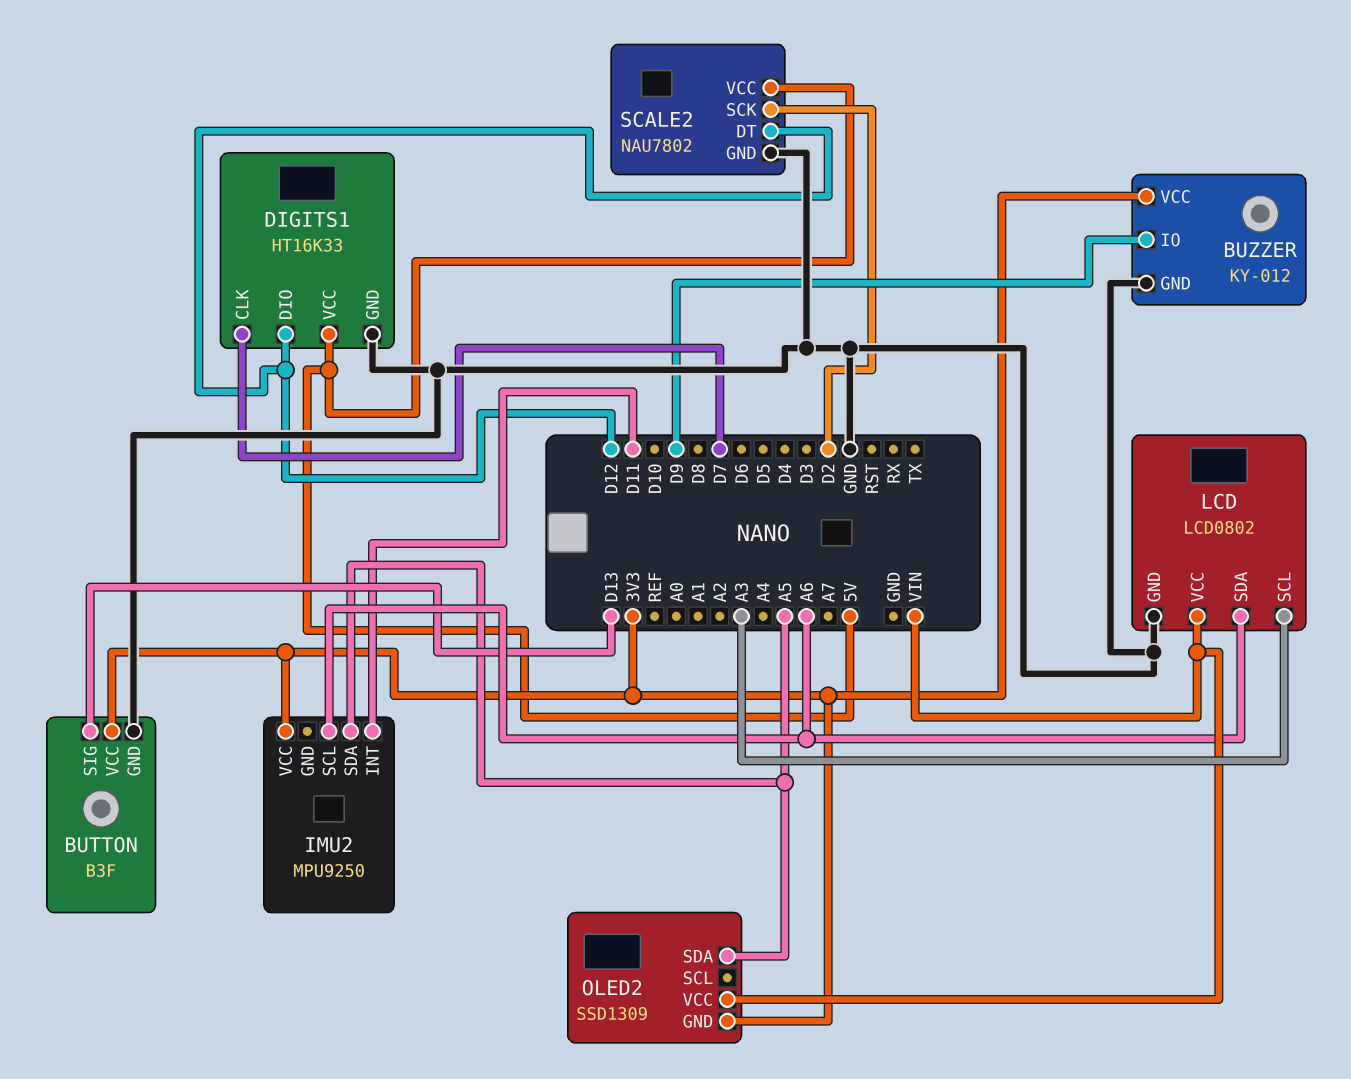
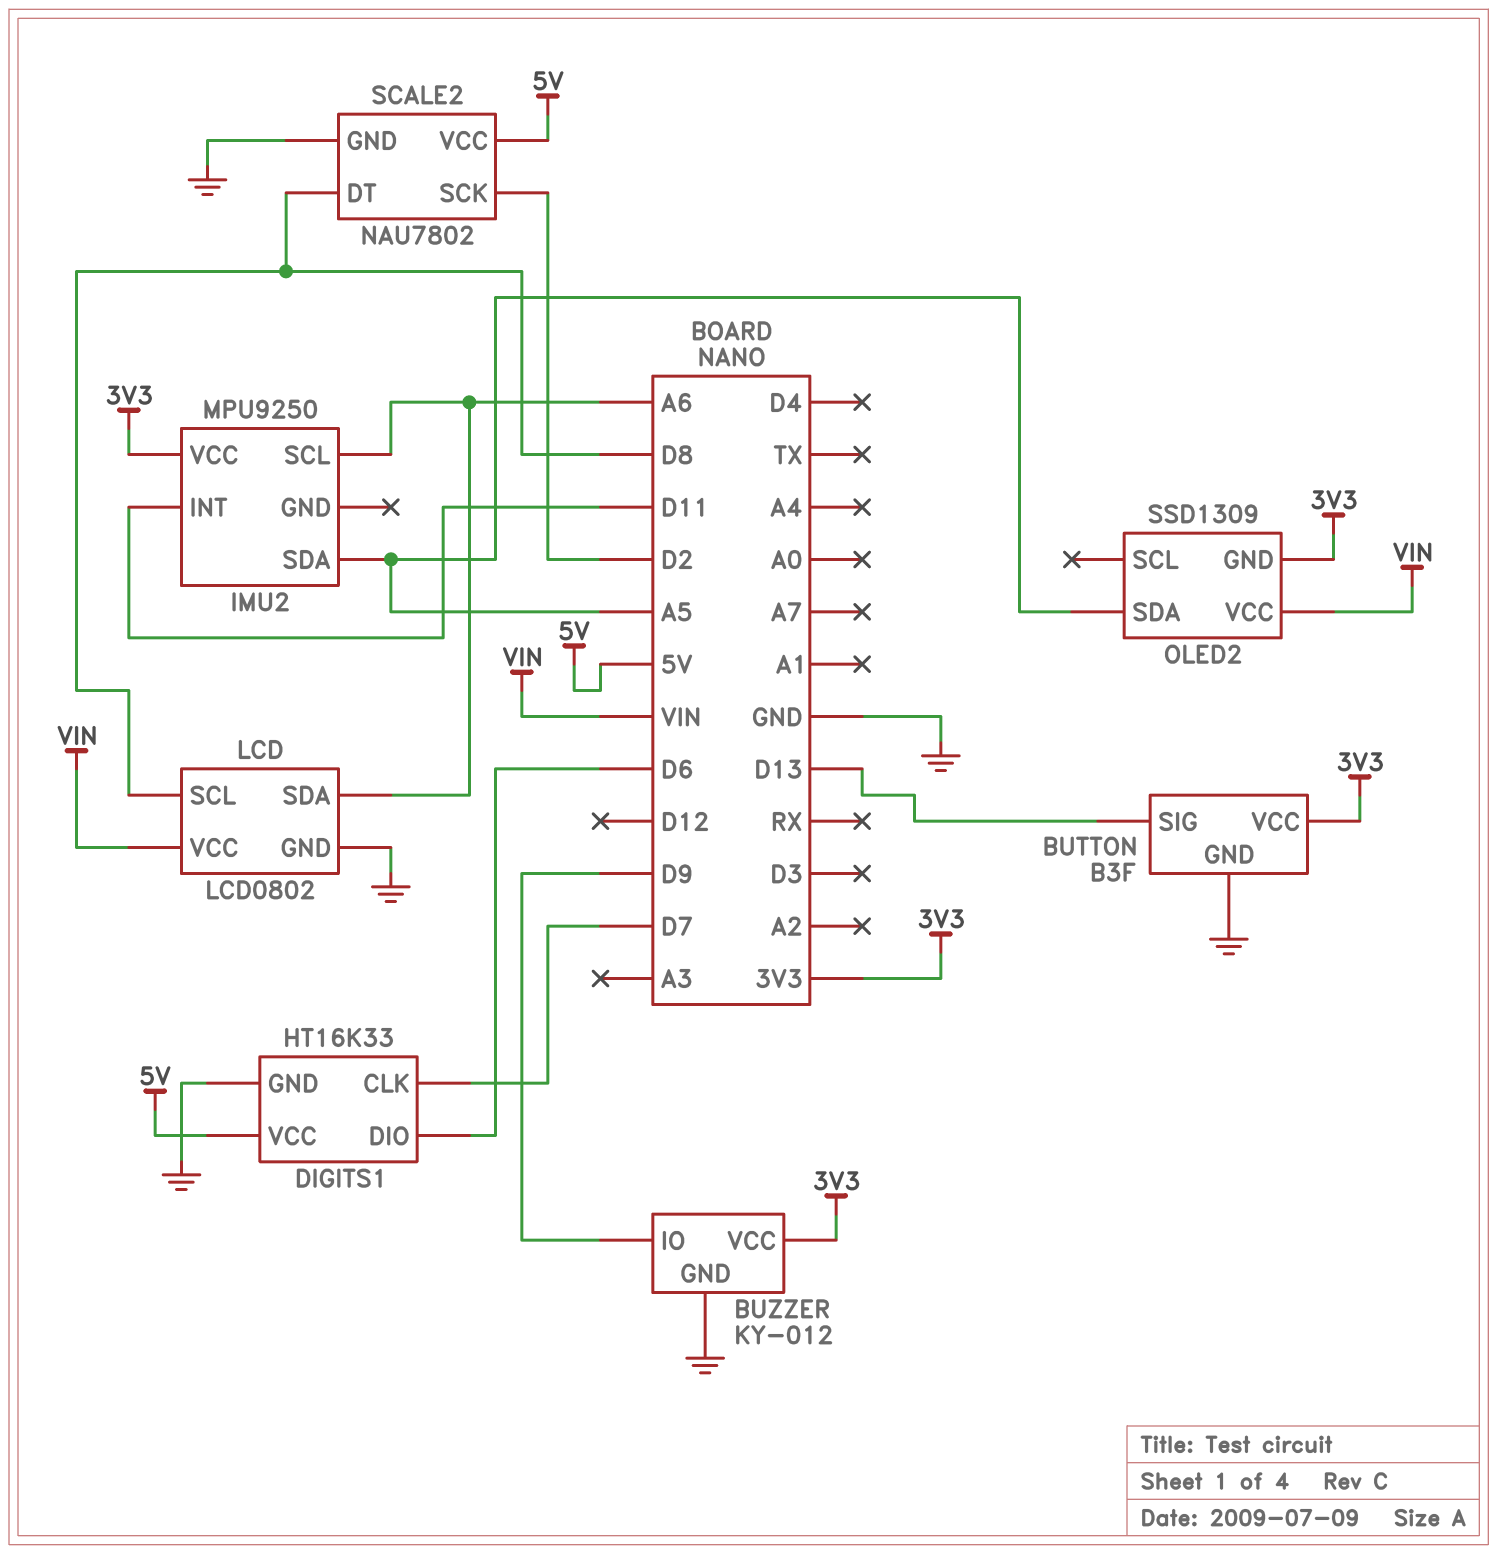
DIGITS1 pin DIO: D12 -> D6
LCD pin SCL: A3 -> D8
SCALE2 pin DT: D12 -> D8

